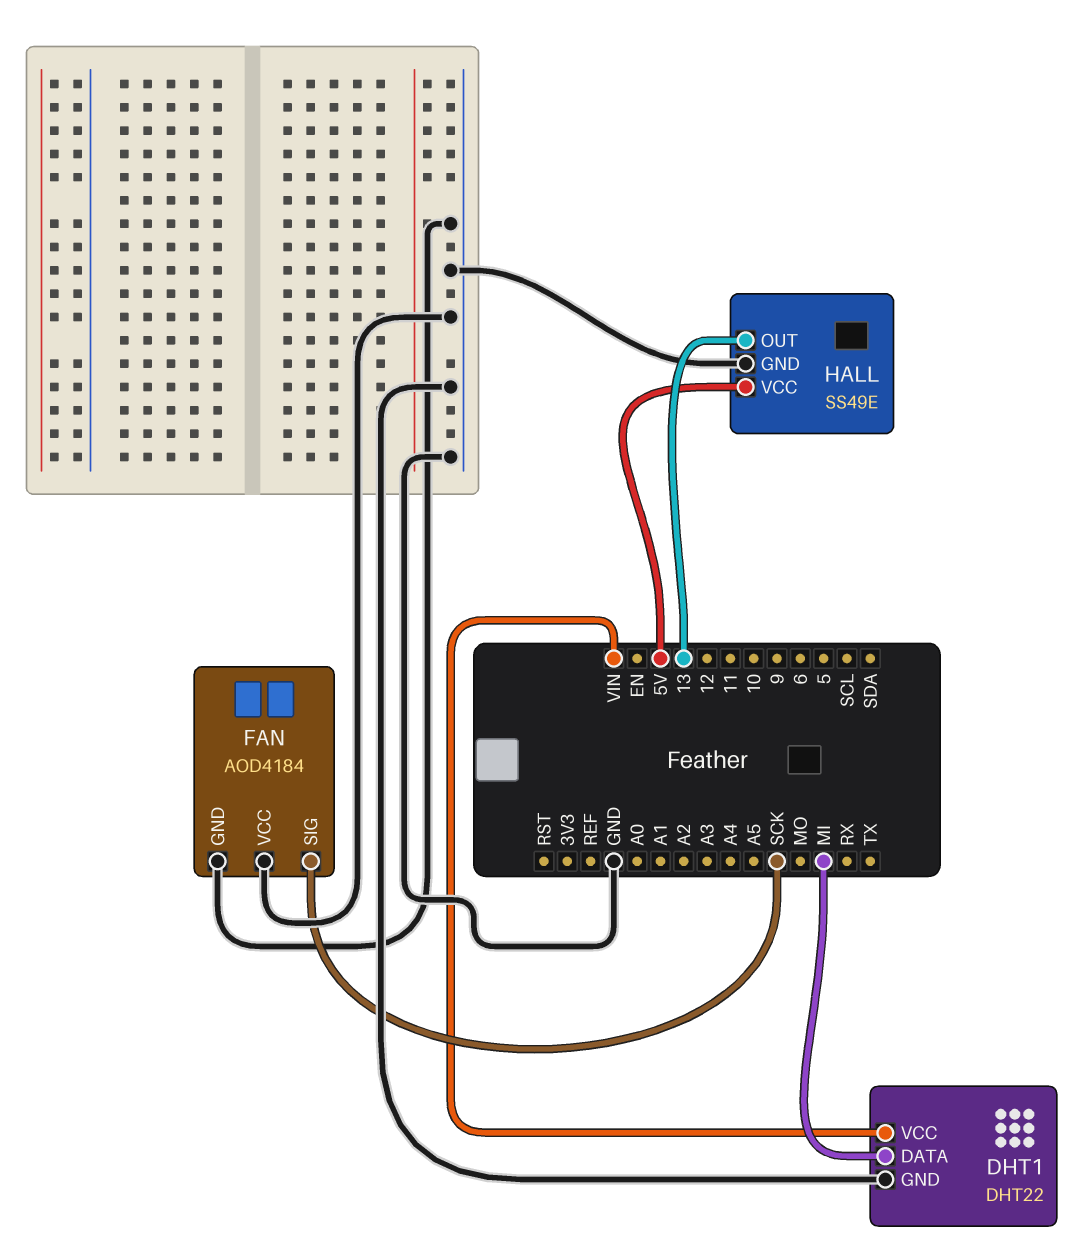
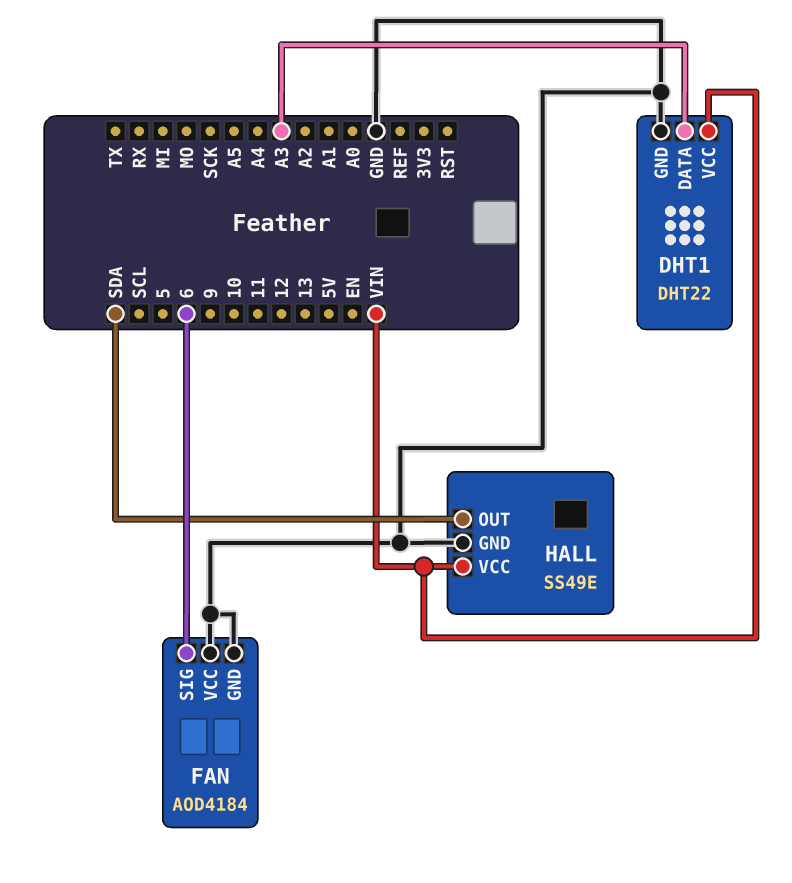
DHT1 pin DATA: MI -> A3
FAN pin SIG: SCK -> 6
HALL pin OUT: 13 -> SDA
HALL pin VCC: 5V -> VIN

